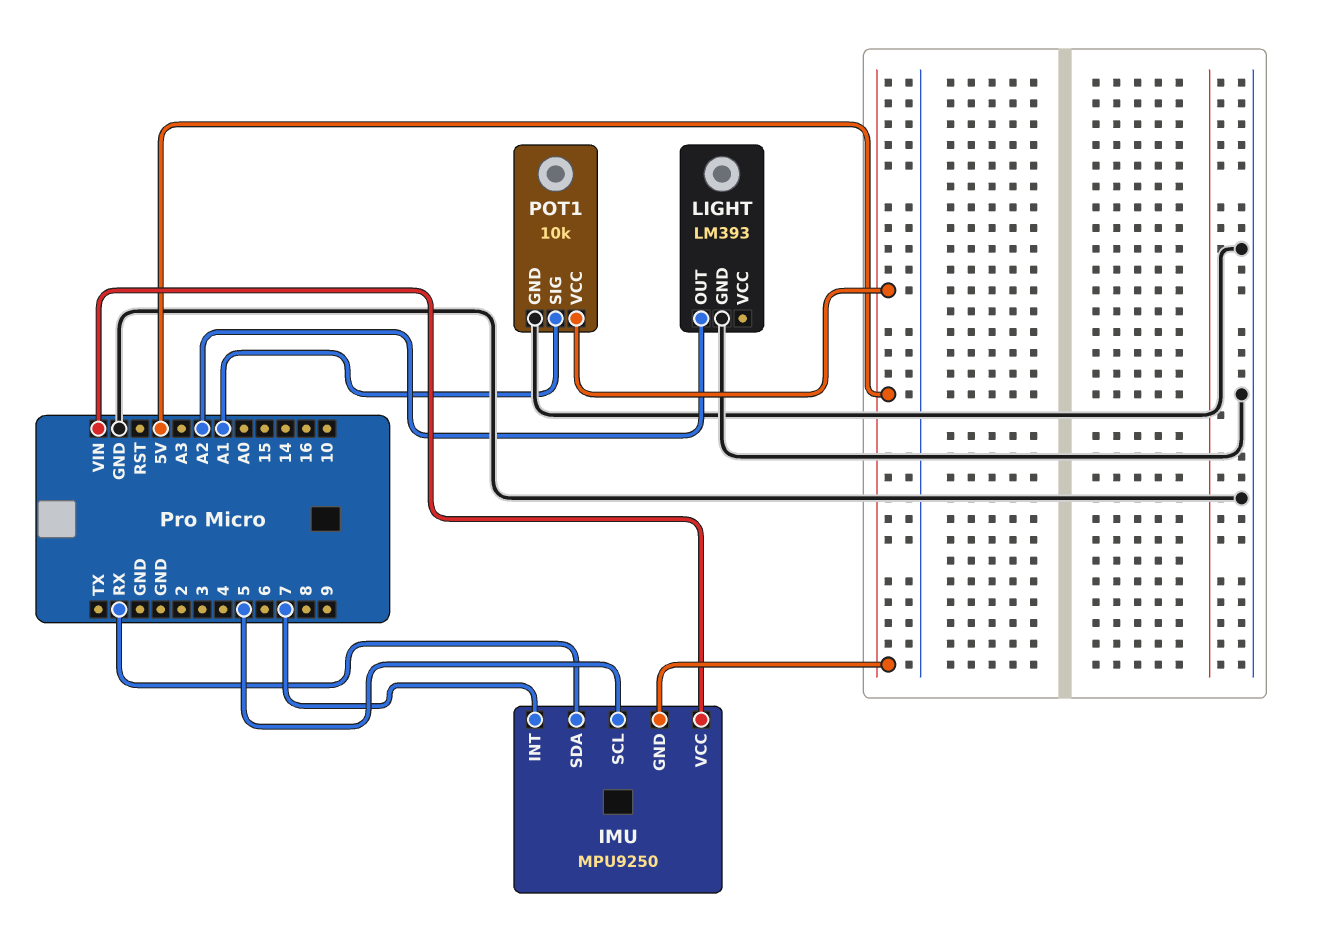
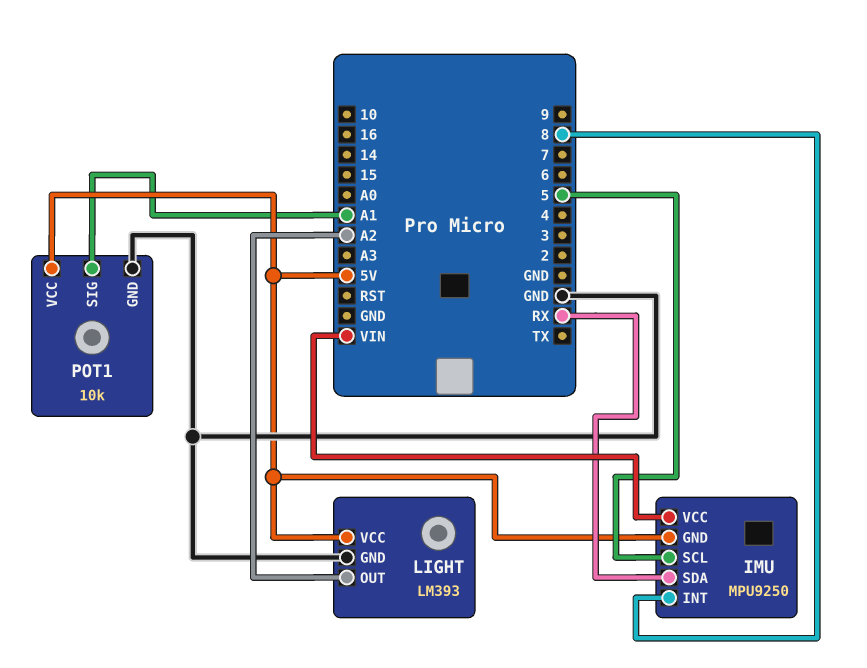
IMU pin INT: 7 -> 8
LIGHT pin VCC: none -> 5V

